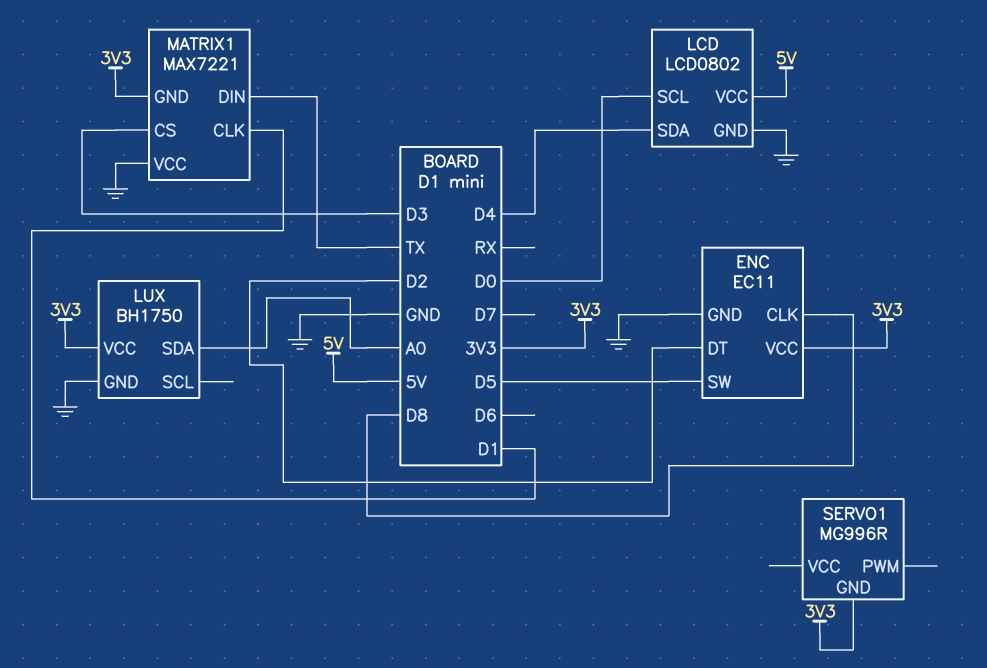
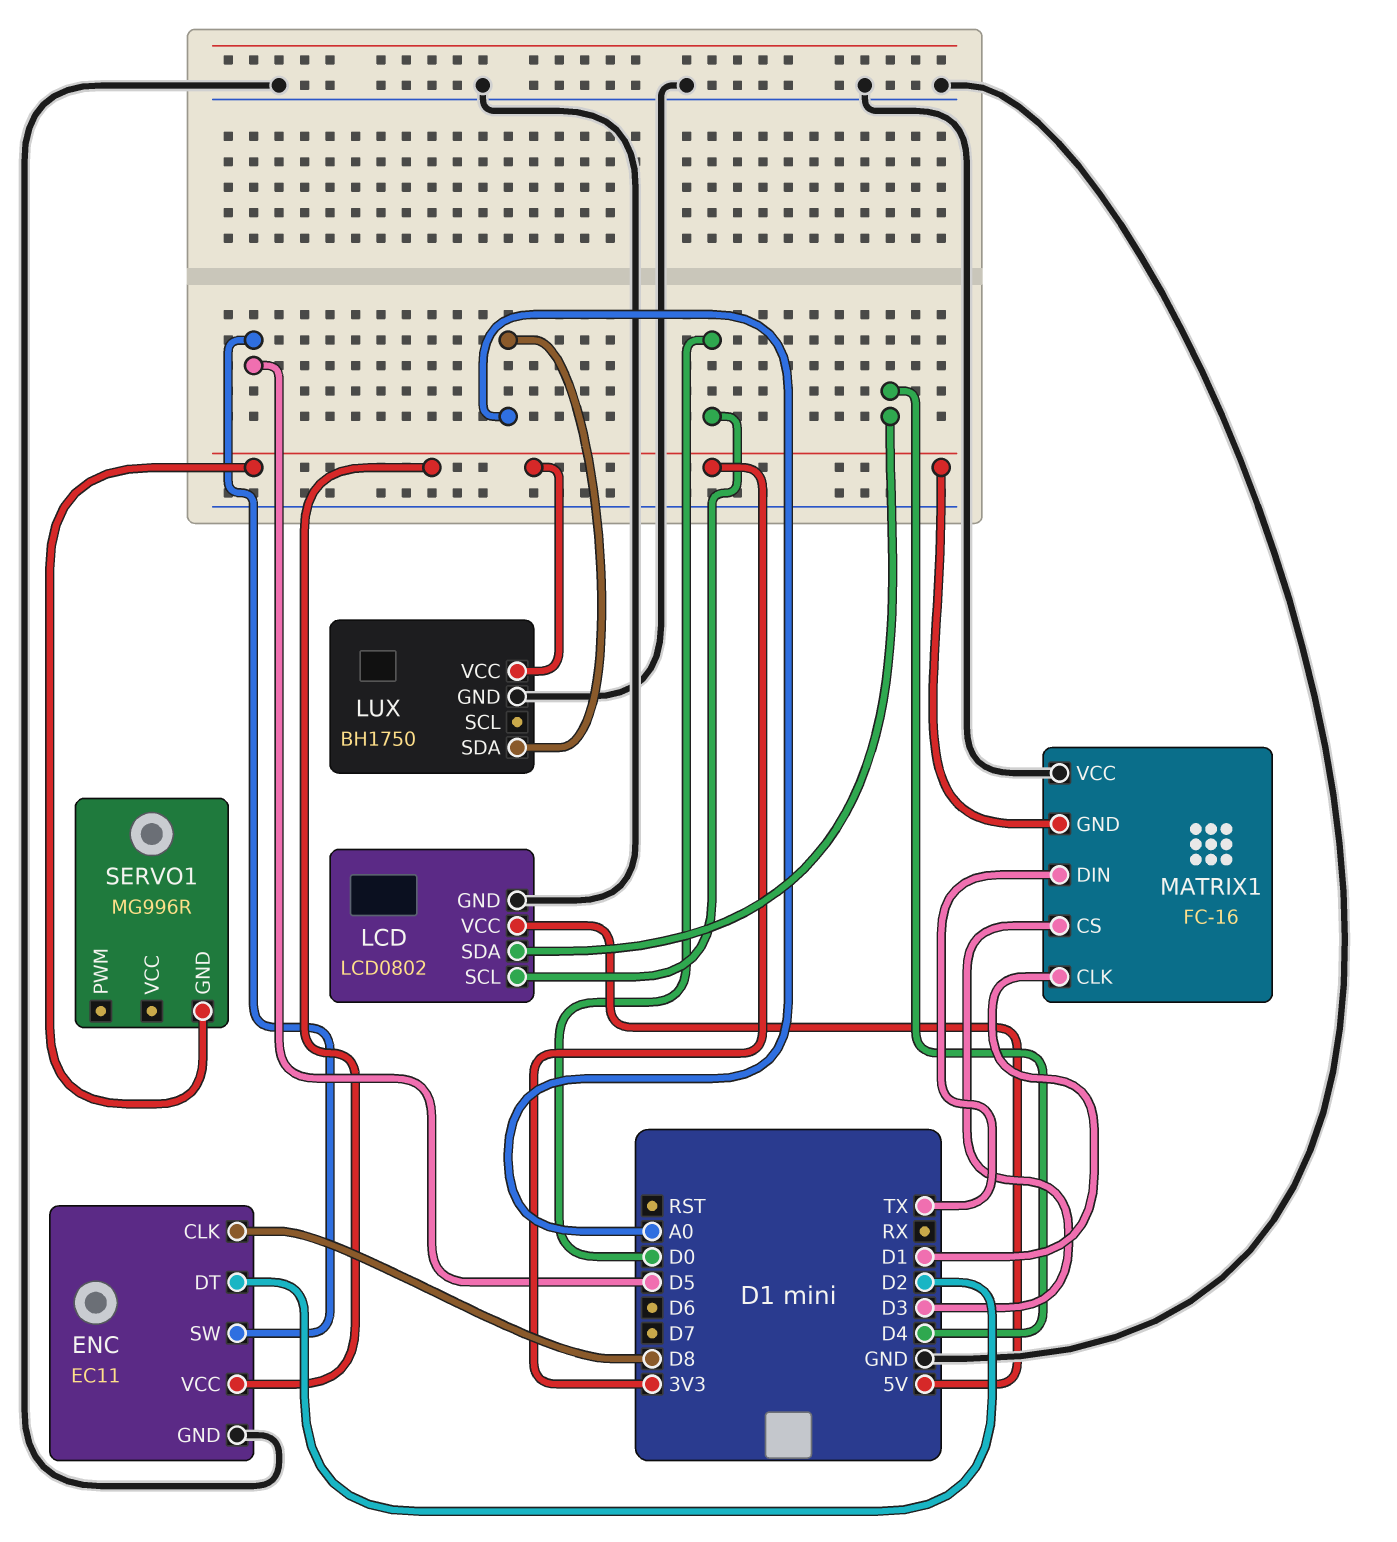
MATRIX1: MAX7221 -> FC-16

